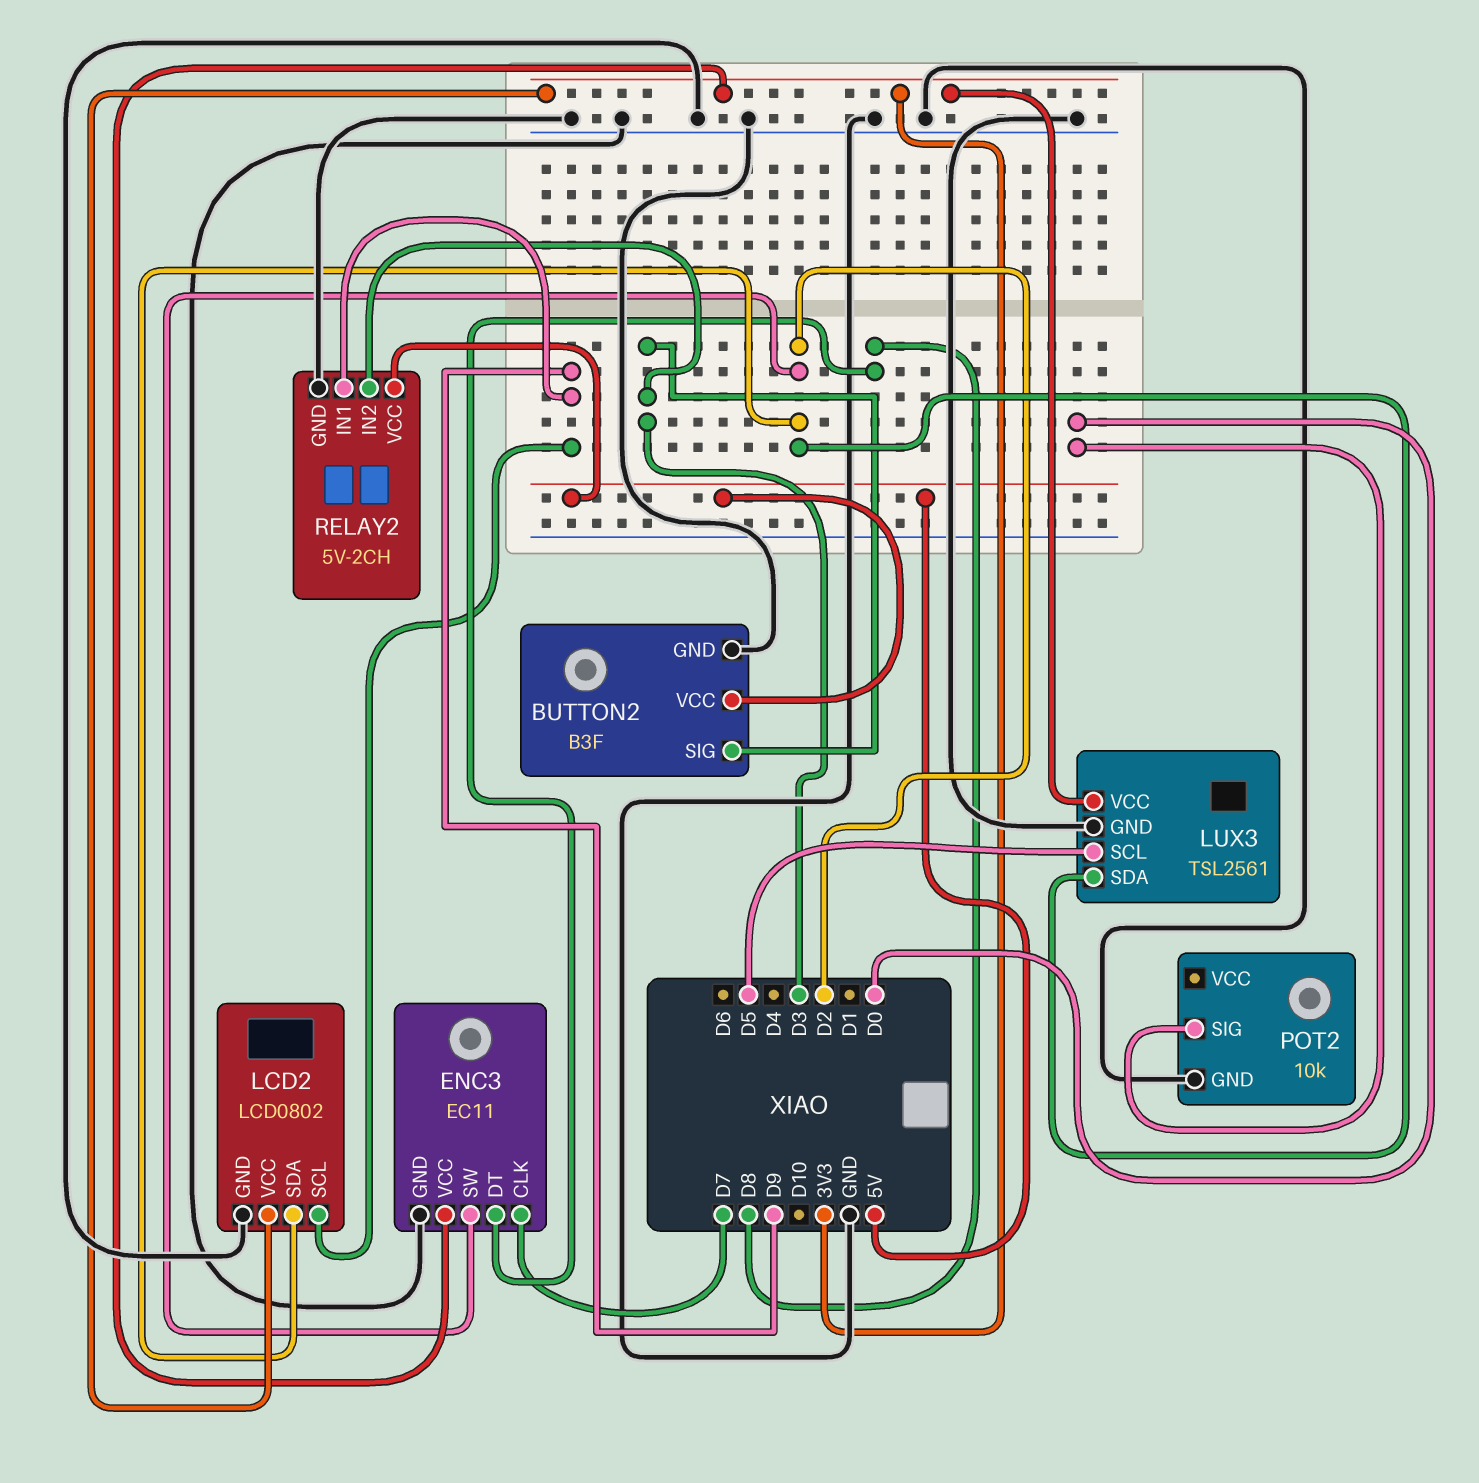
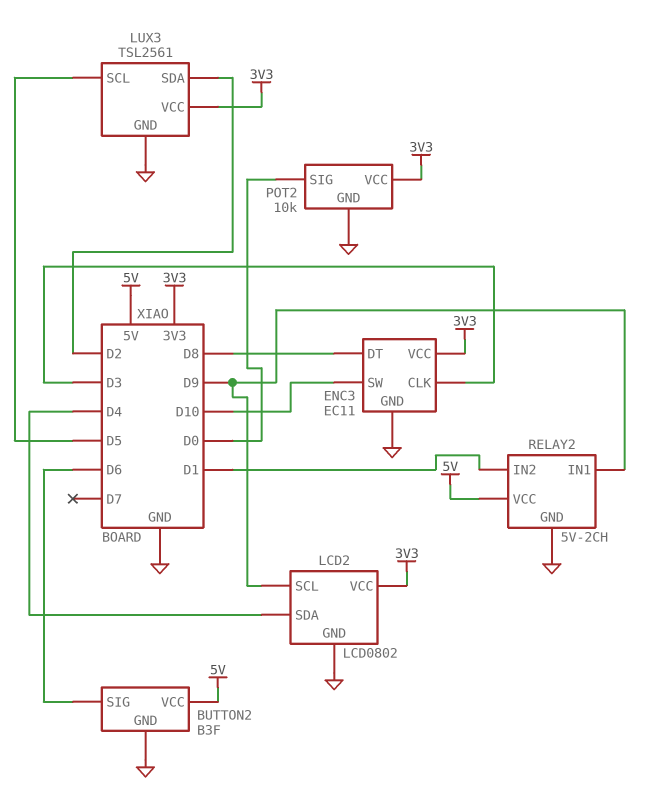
BUTTON2 pin SIG: D3 -> D6
ENC3 pin CLK: D7 -> D3
ENC3 pin SW: D2 -> D10
LCD2 pin SDA: D2 -> D4
POT2 pin VCC: none -> 3V3
RELAY2 pin IN2: D3 -> D1

